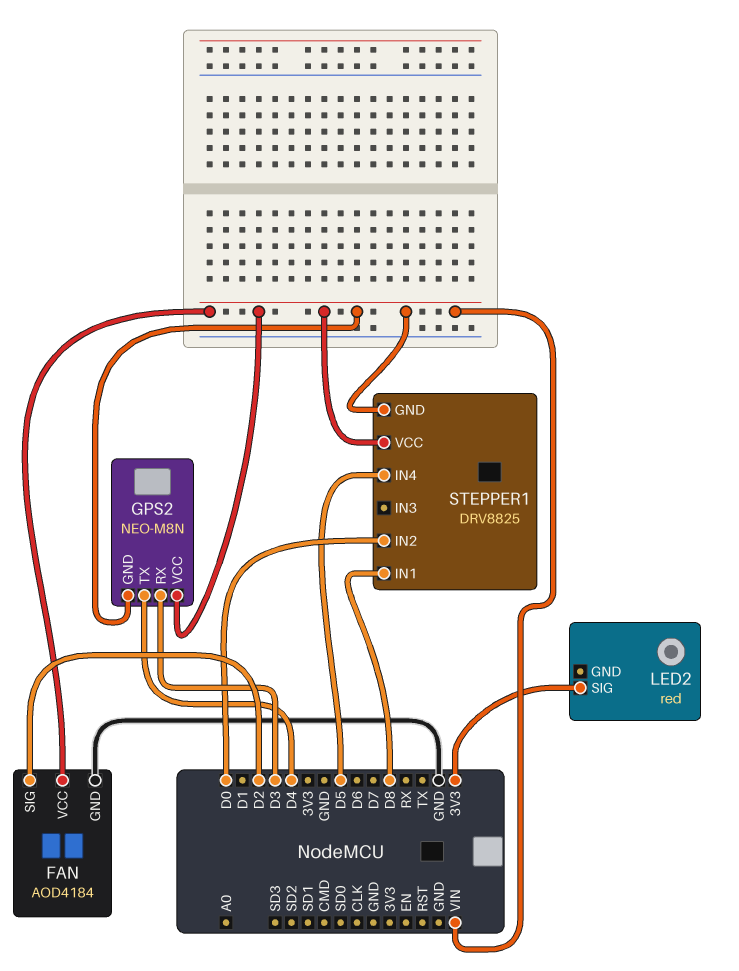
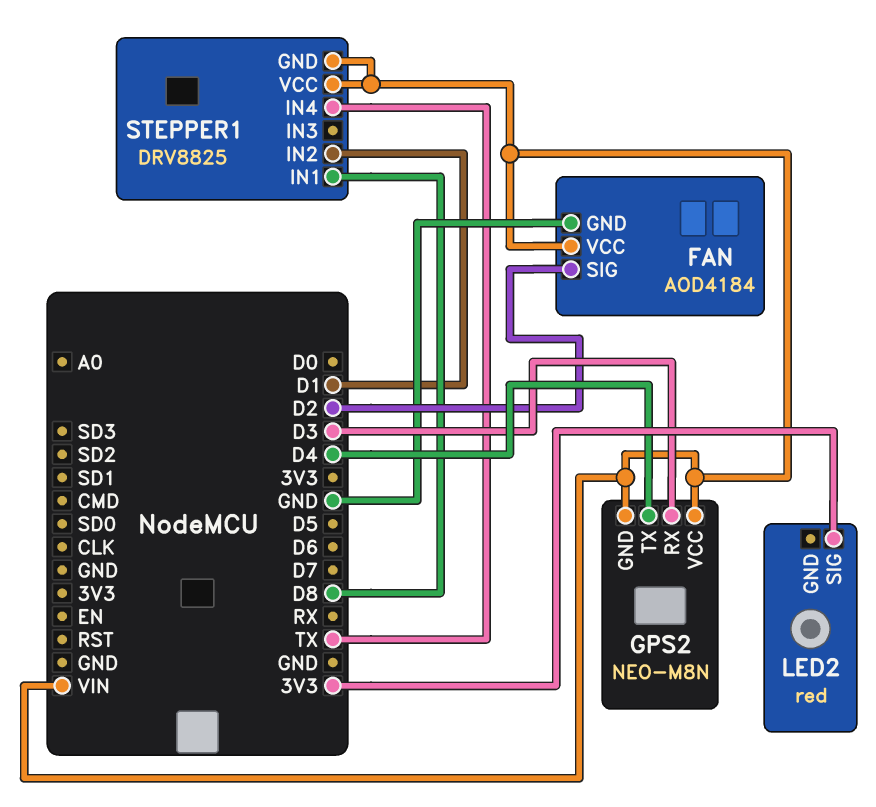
STEPPER1 pin IN2: D0 -> D1
STEPPER1 pin IN4: D5 -> TX

